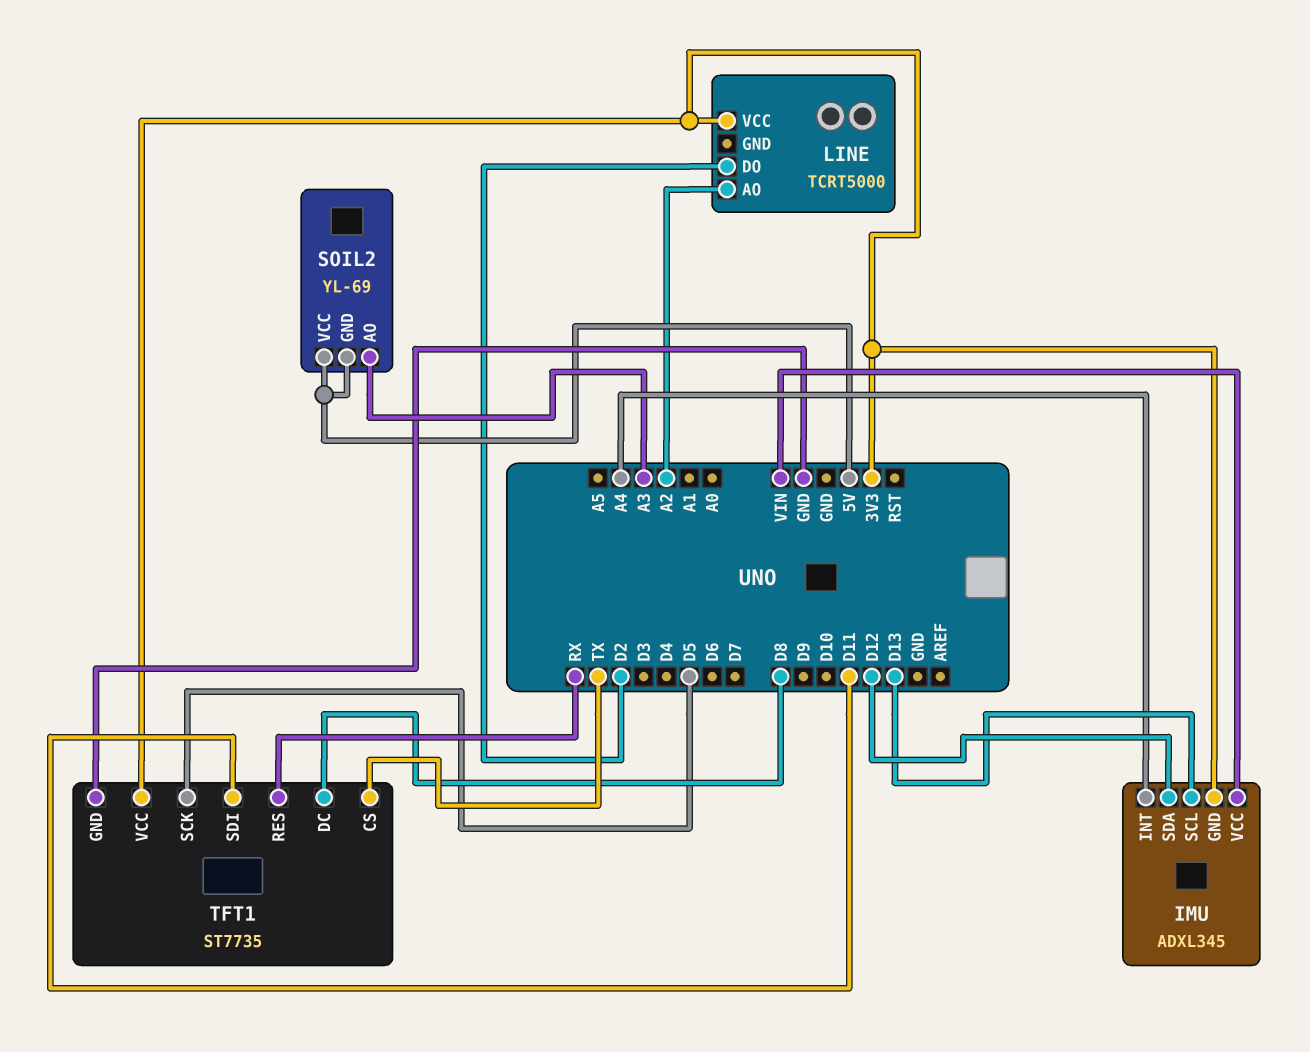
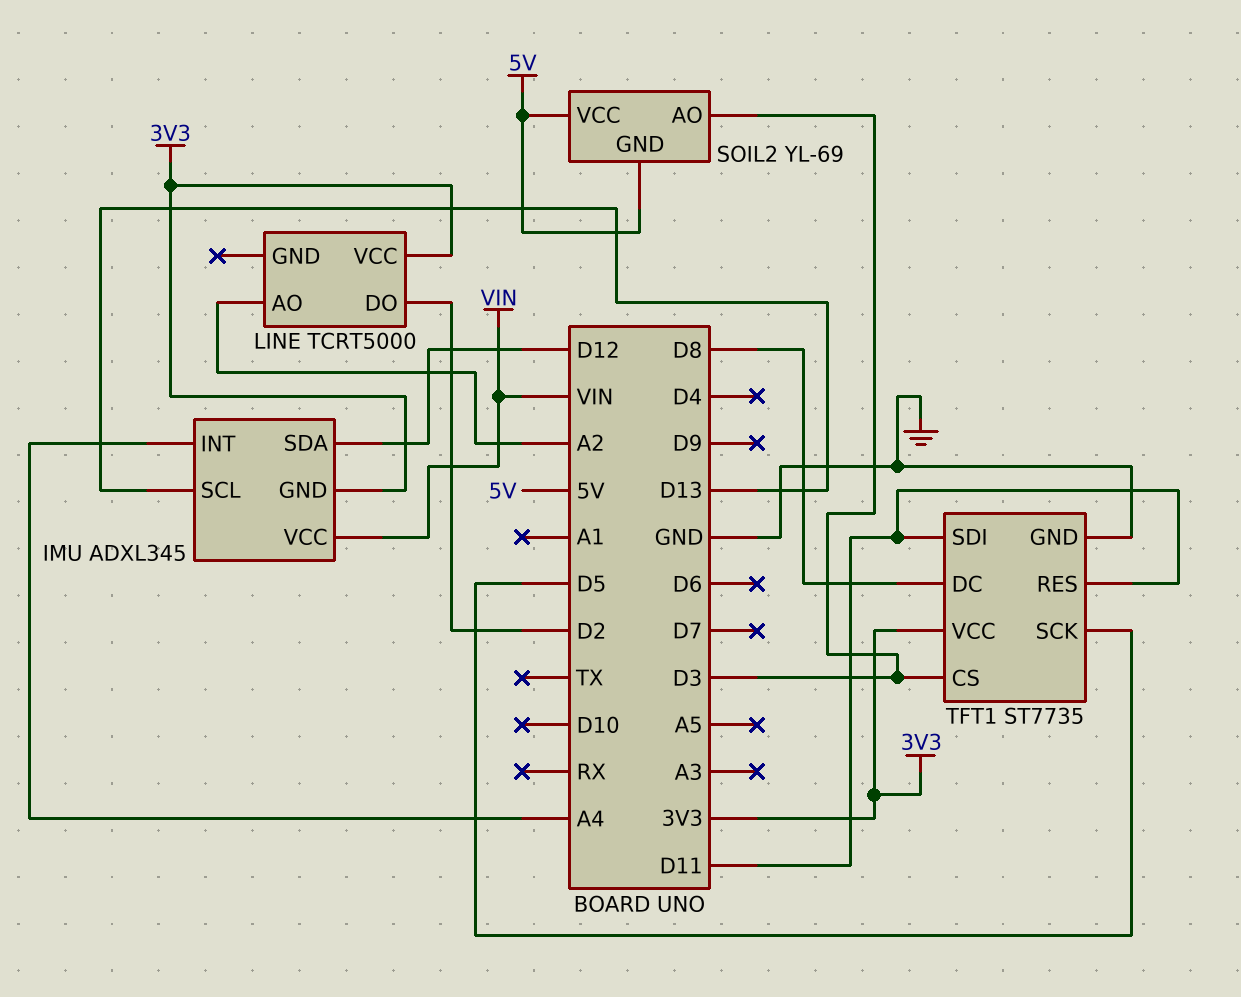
SOIL2 pin AO: A3 -> D3
TFT1 pin CS: TX -> D3
TFT1 pin RES: RX -> D11

